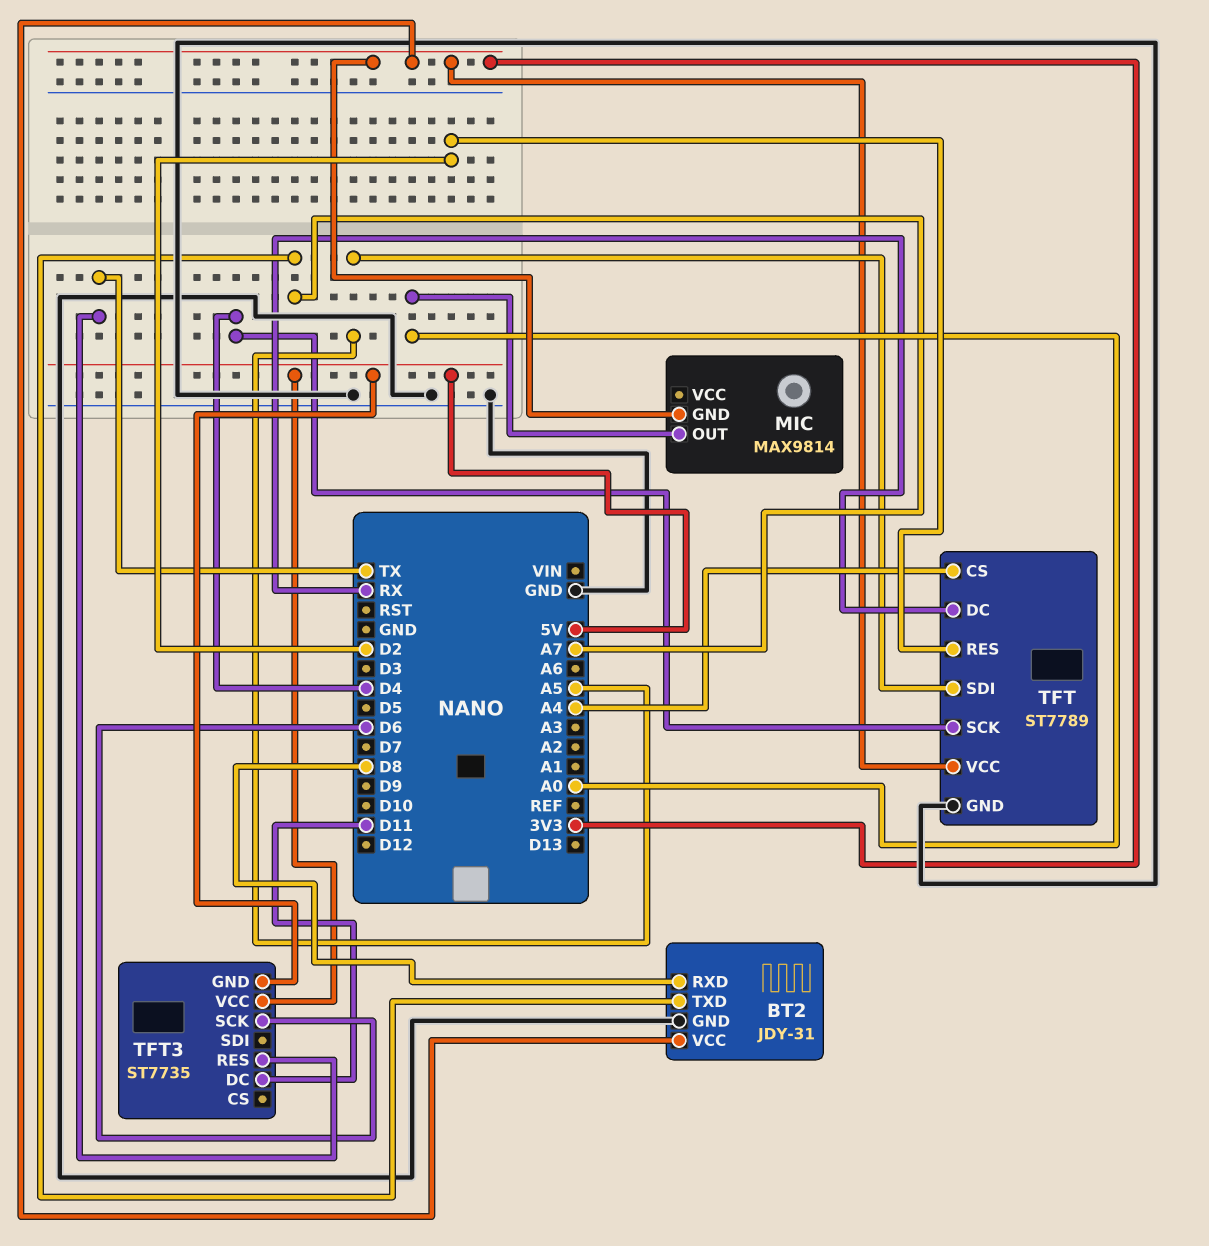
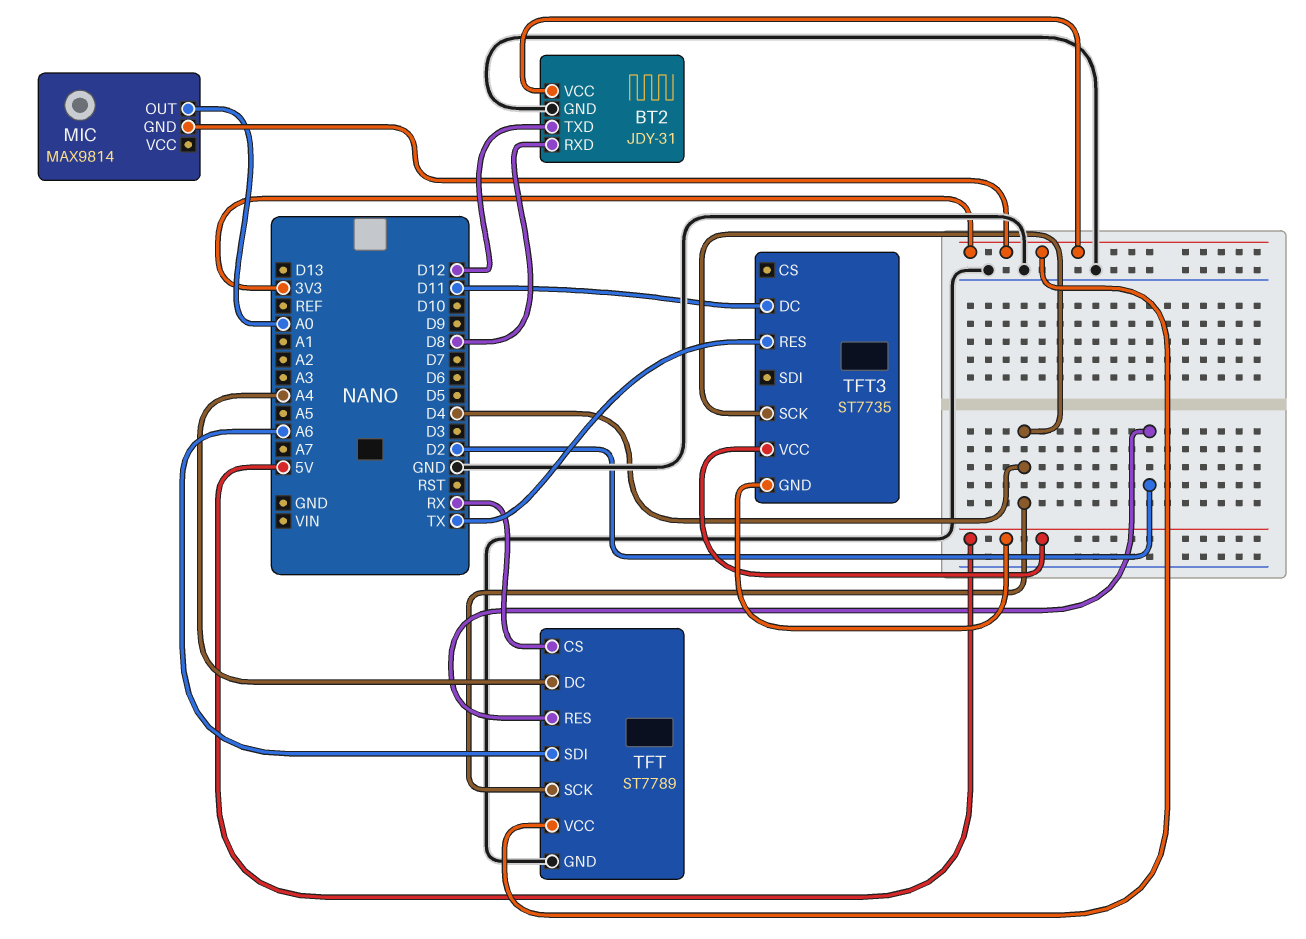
BT2 pin TXD: A7 -> D12
TFT pin CS: A4 -> RX
TFT pin DC: RX -> A4
TFT pin SDI: A5 -> A6
TFT3 pin SCK: D6 -> D4

